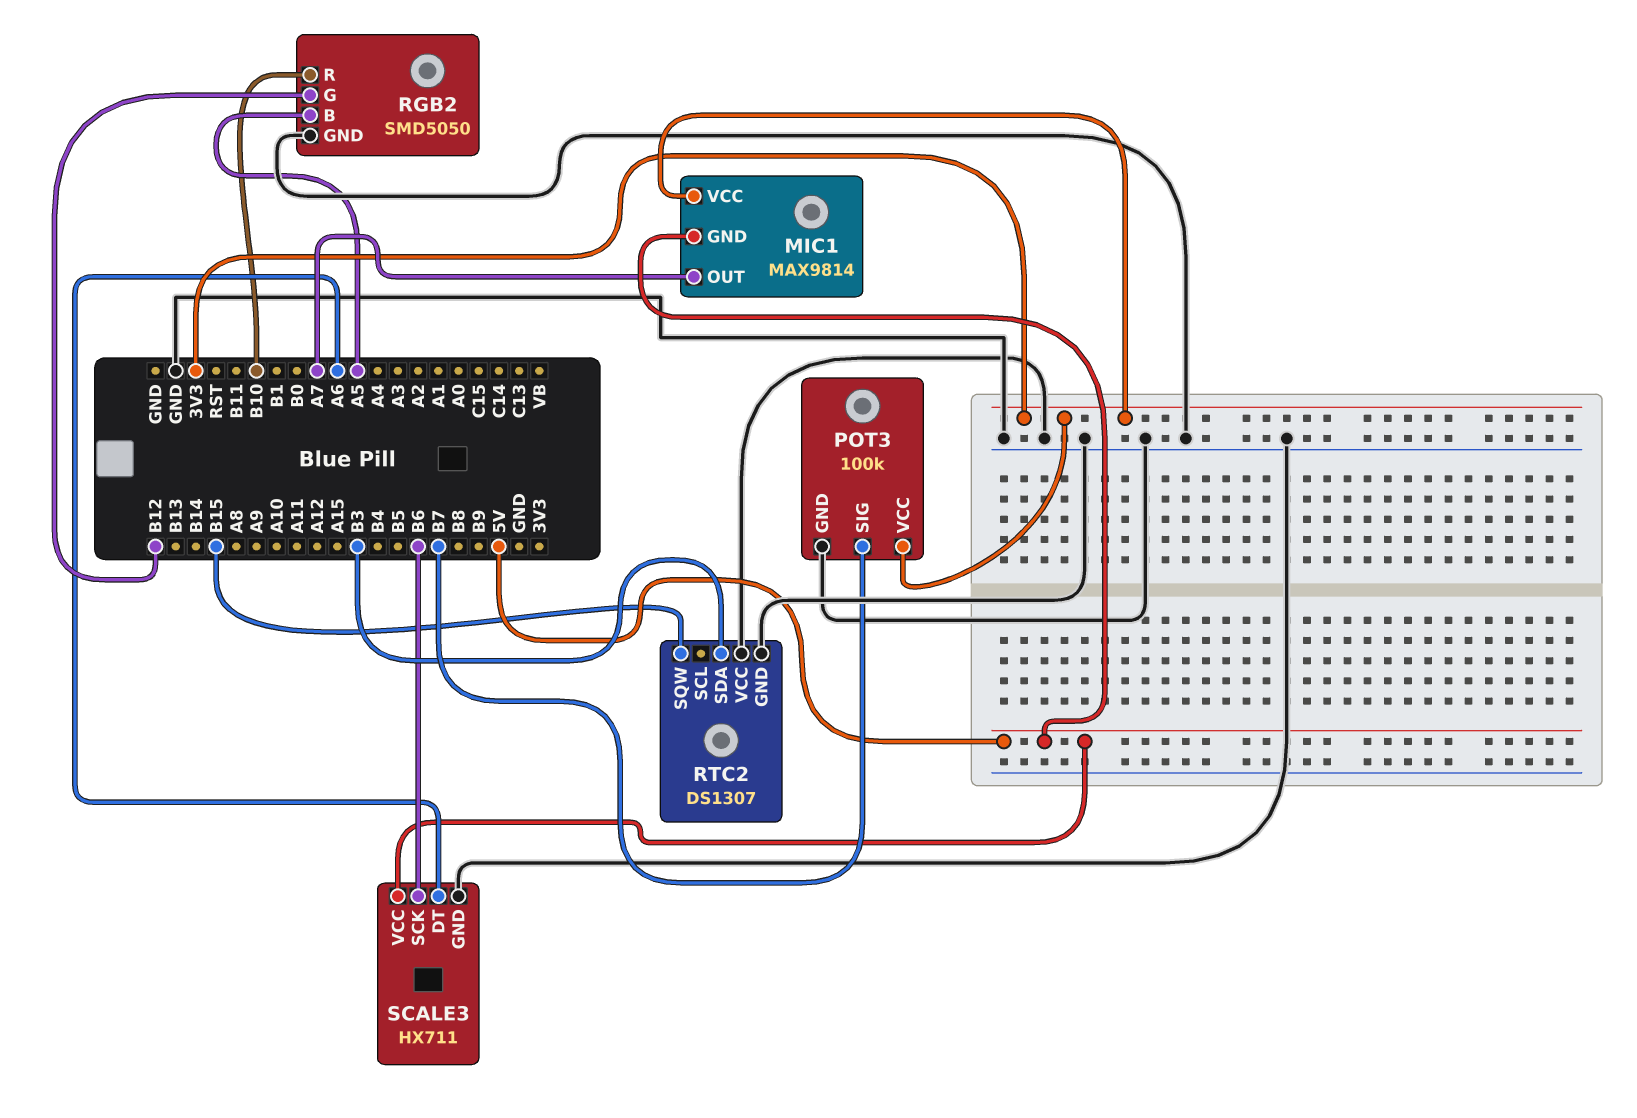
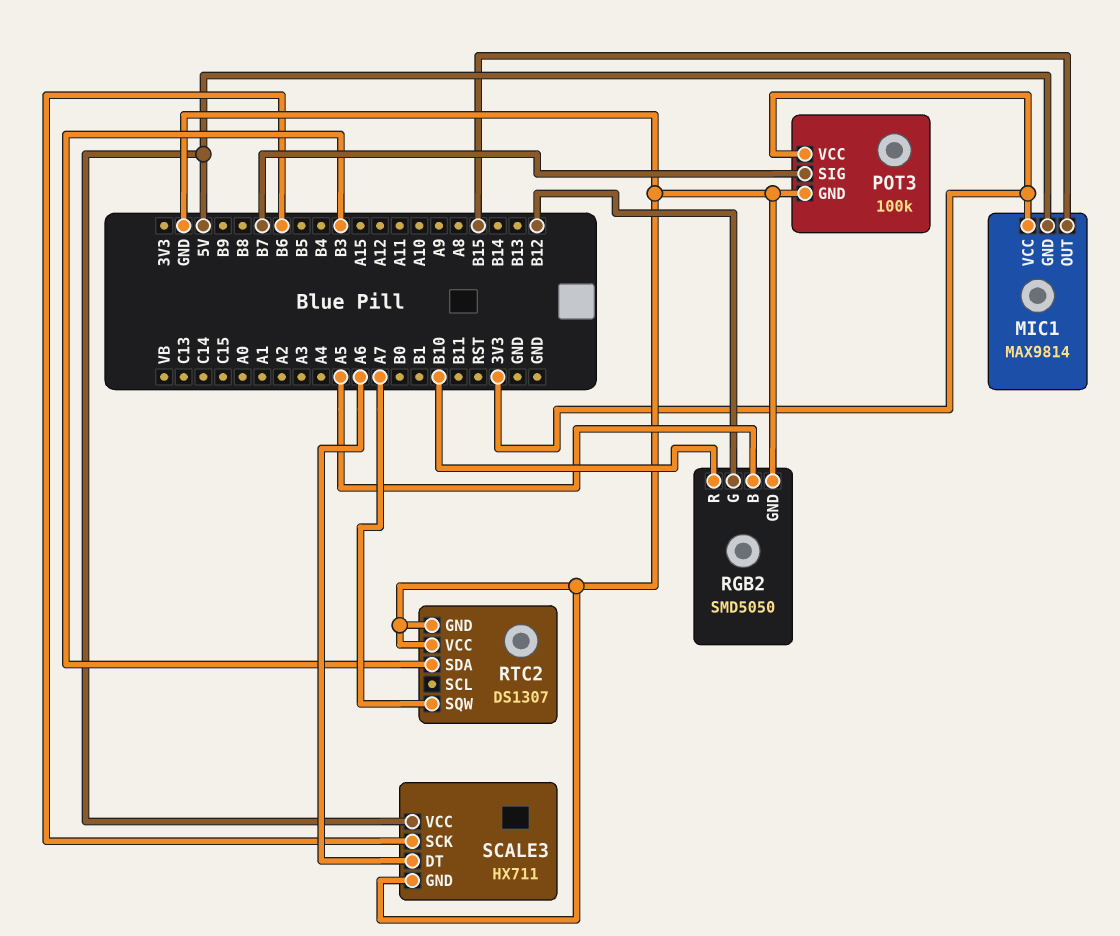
MIC1 pin OUT: A7 -> B15
RTC2 pin SQW: B15 -> A7

